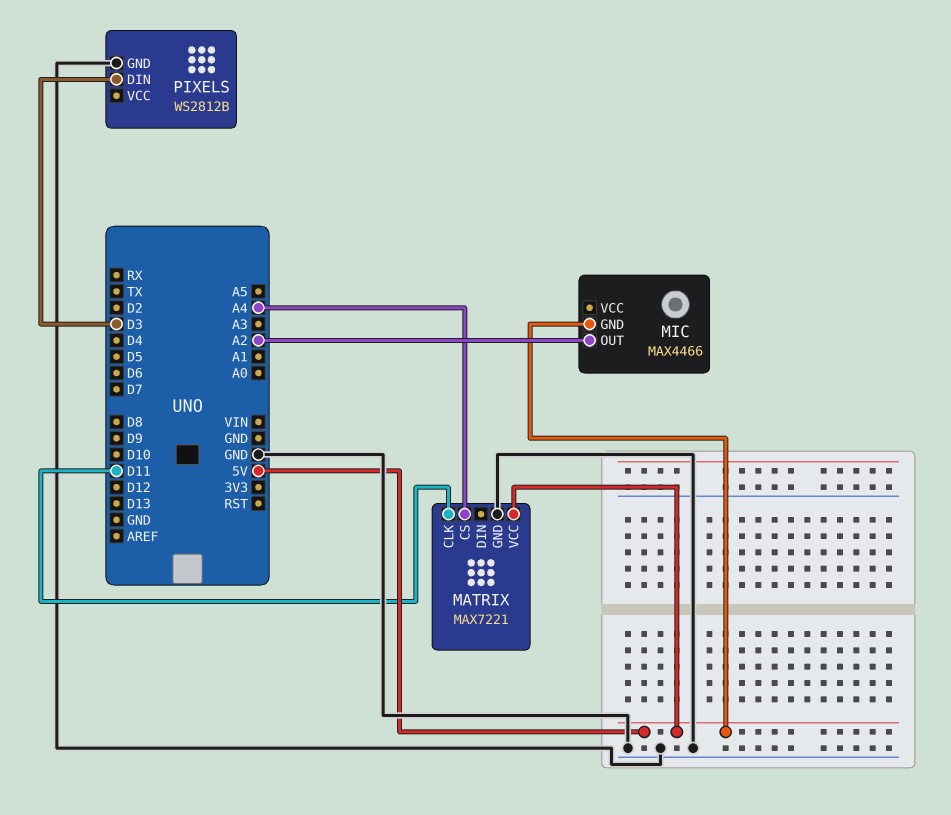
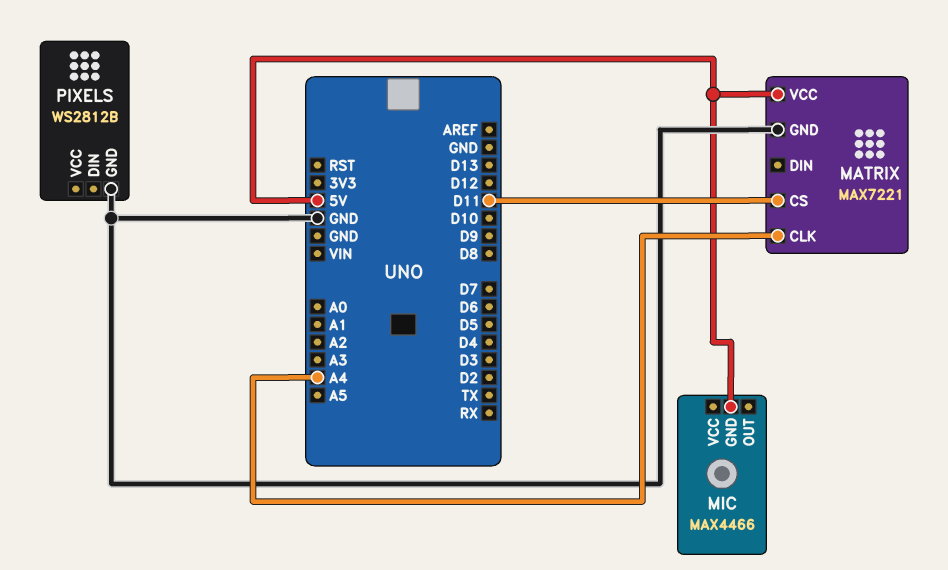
MATRIX pin CLK: D11 -> A4
MATRIX pin CS: A4 -> D11
MIC pin OUT: A2 -> none
PIXELS pin DIN: D3 -> none

